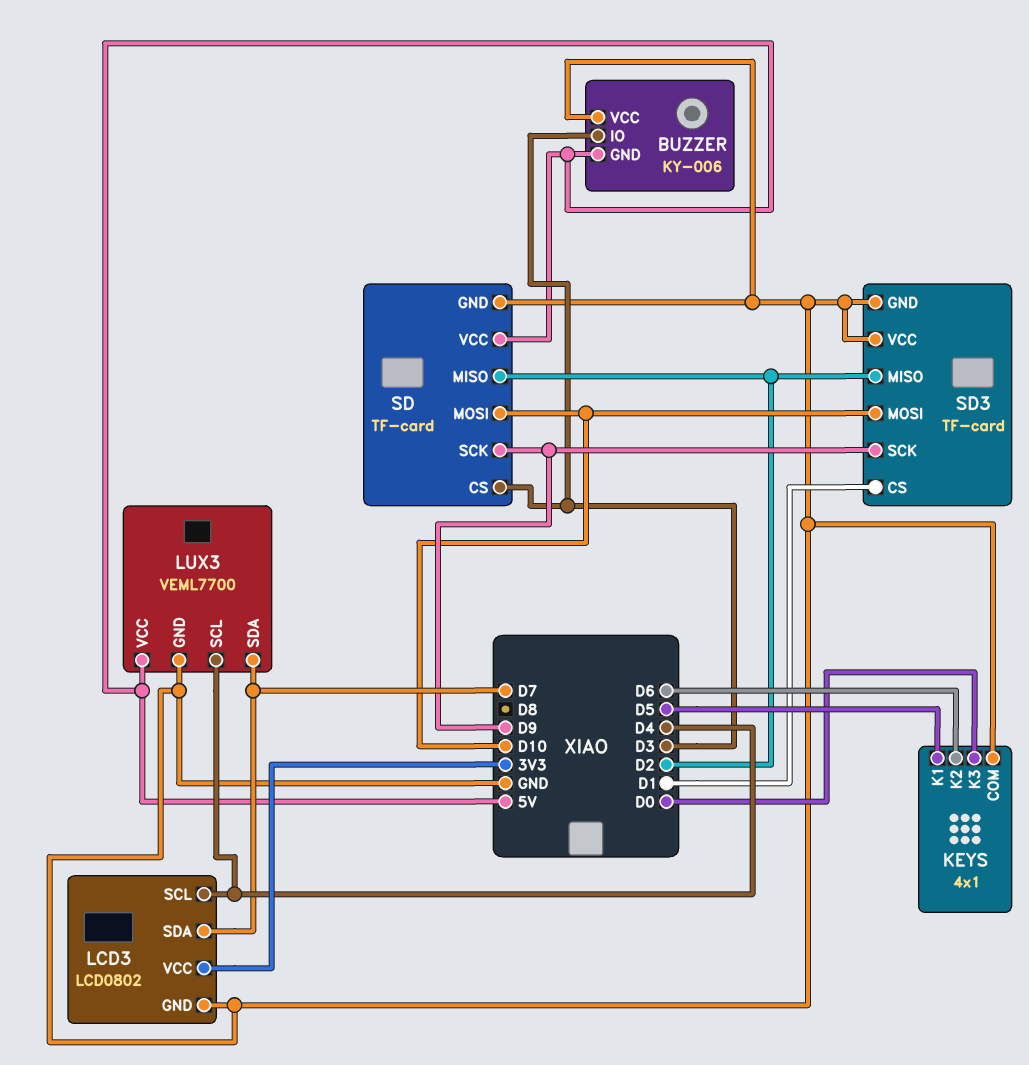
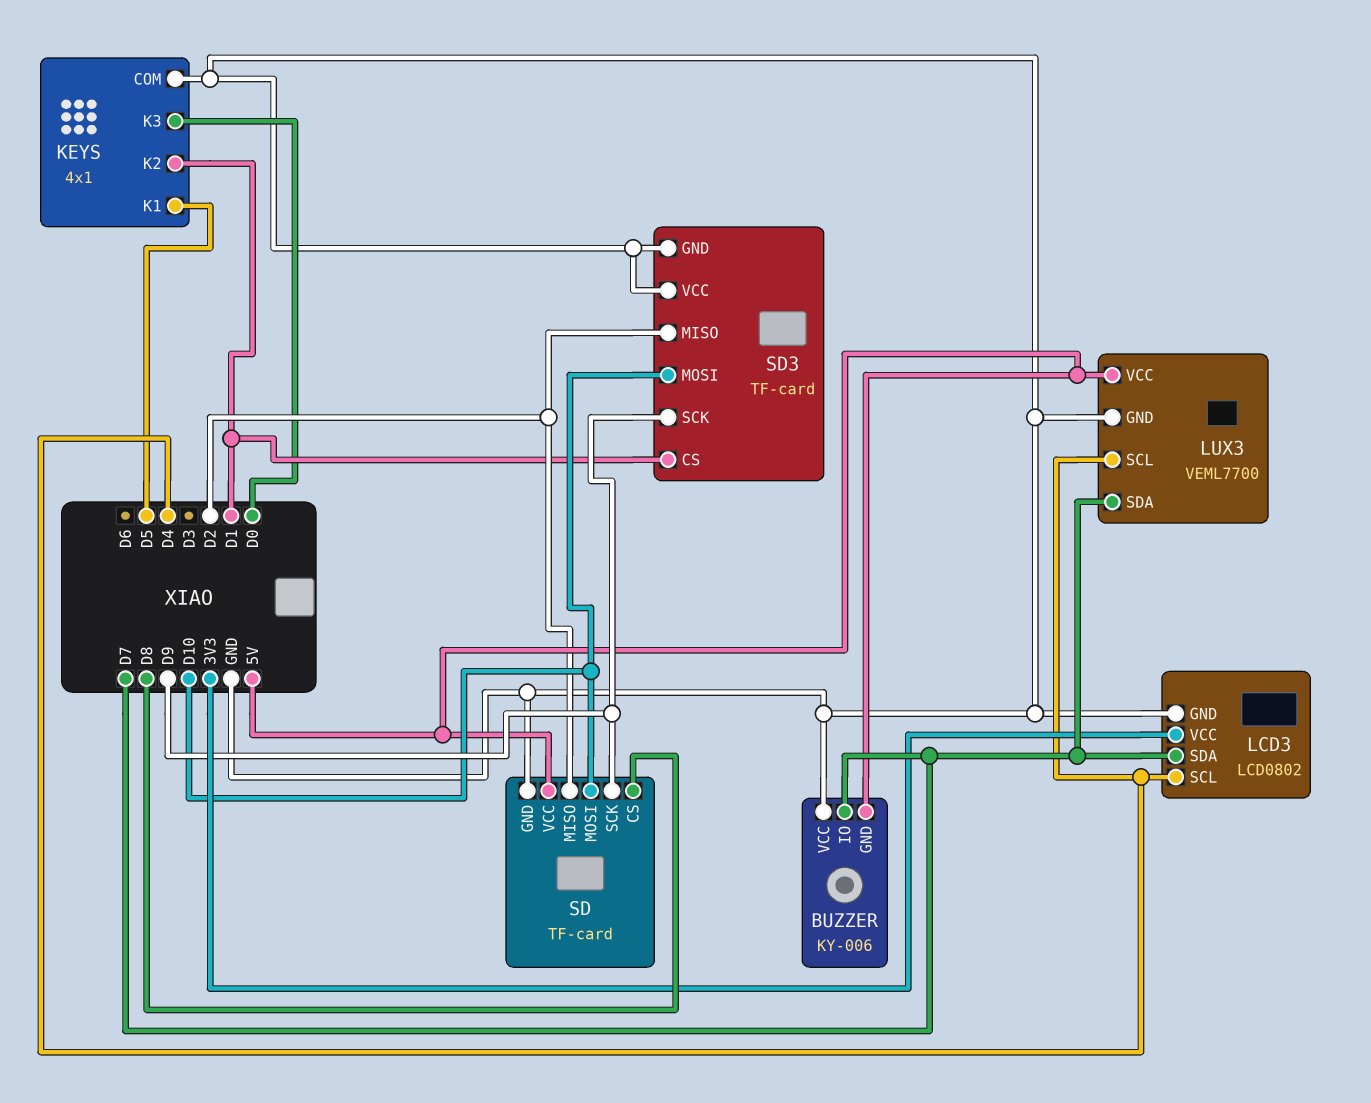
BUZZER pin IO: D3 -> D7
KEYS pin K2: D6 -> D1
SD pin CS: D3 -> D8

